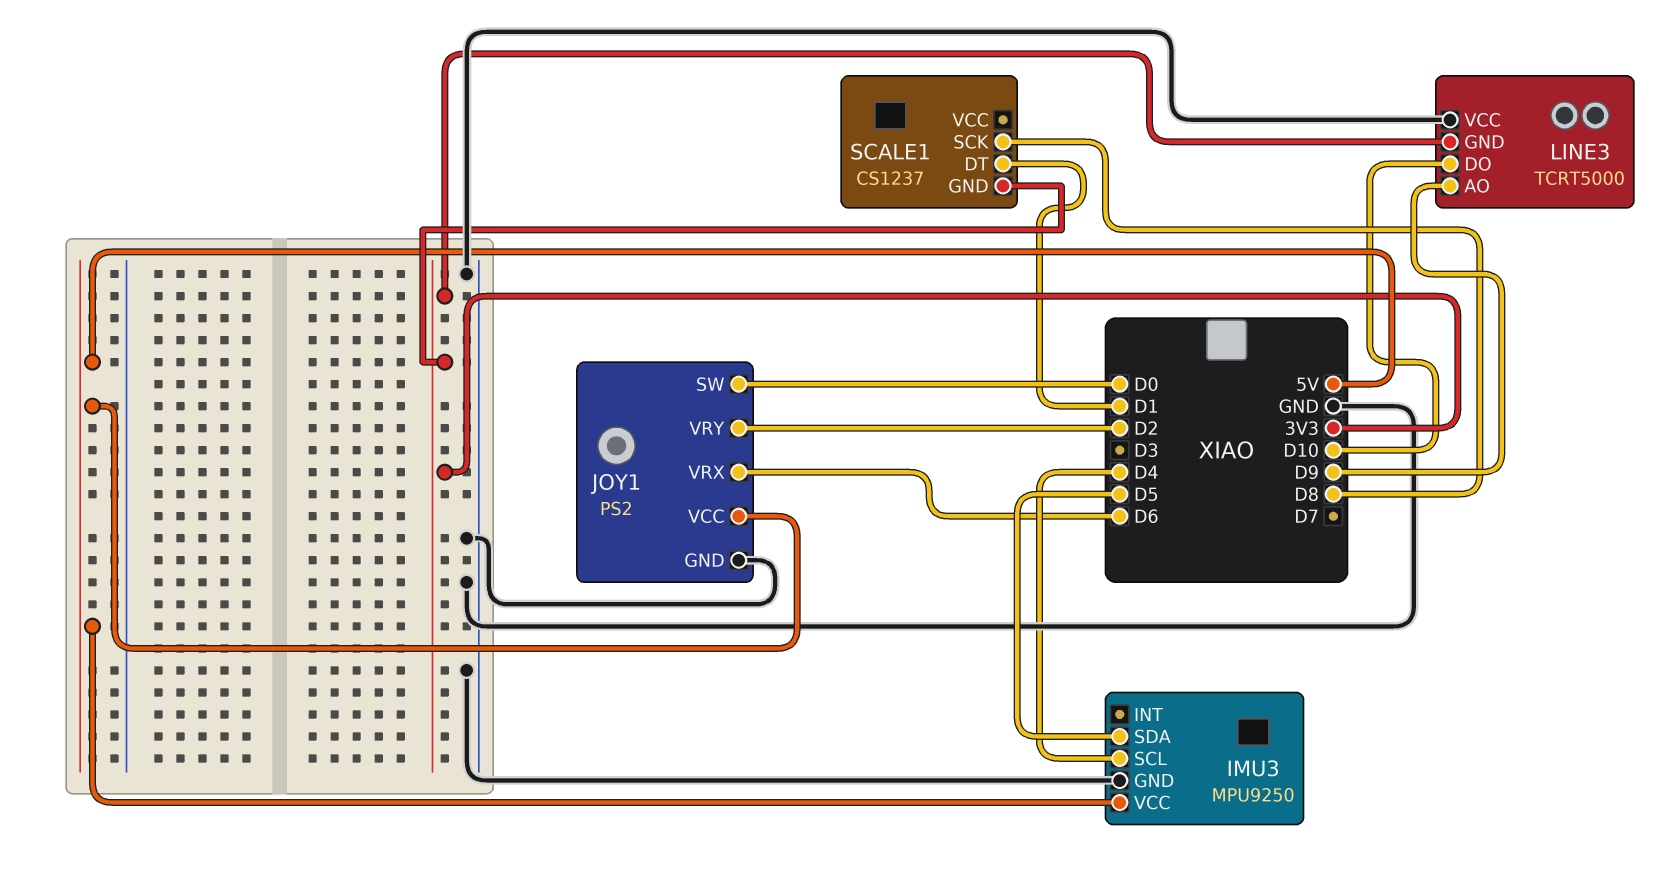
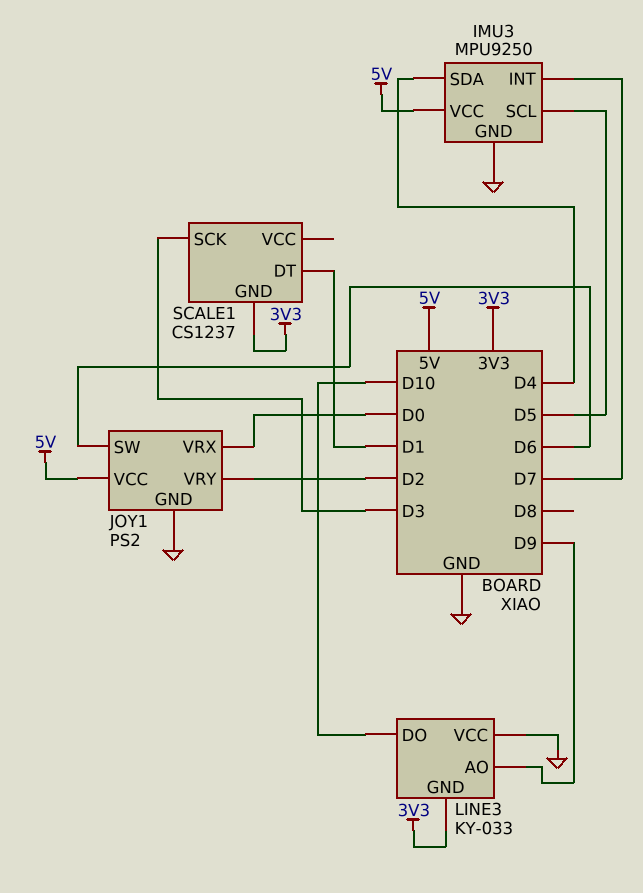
IMU3 pin INT: none -> D7
IMU3 pin SCL: D4 -> D5
IMU3 pin SDA: D5 -> D4
JOY1 pin SW: D0 -> D6
JOY1 pin VRX: D6 -> D0
LINE3: TCRT5000 -> KY-033
SCALE1 pin SCK: D8 -> D3

